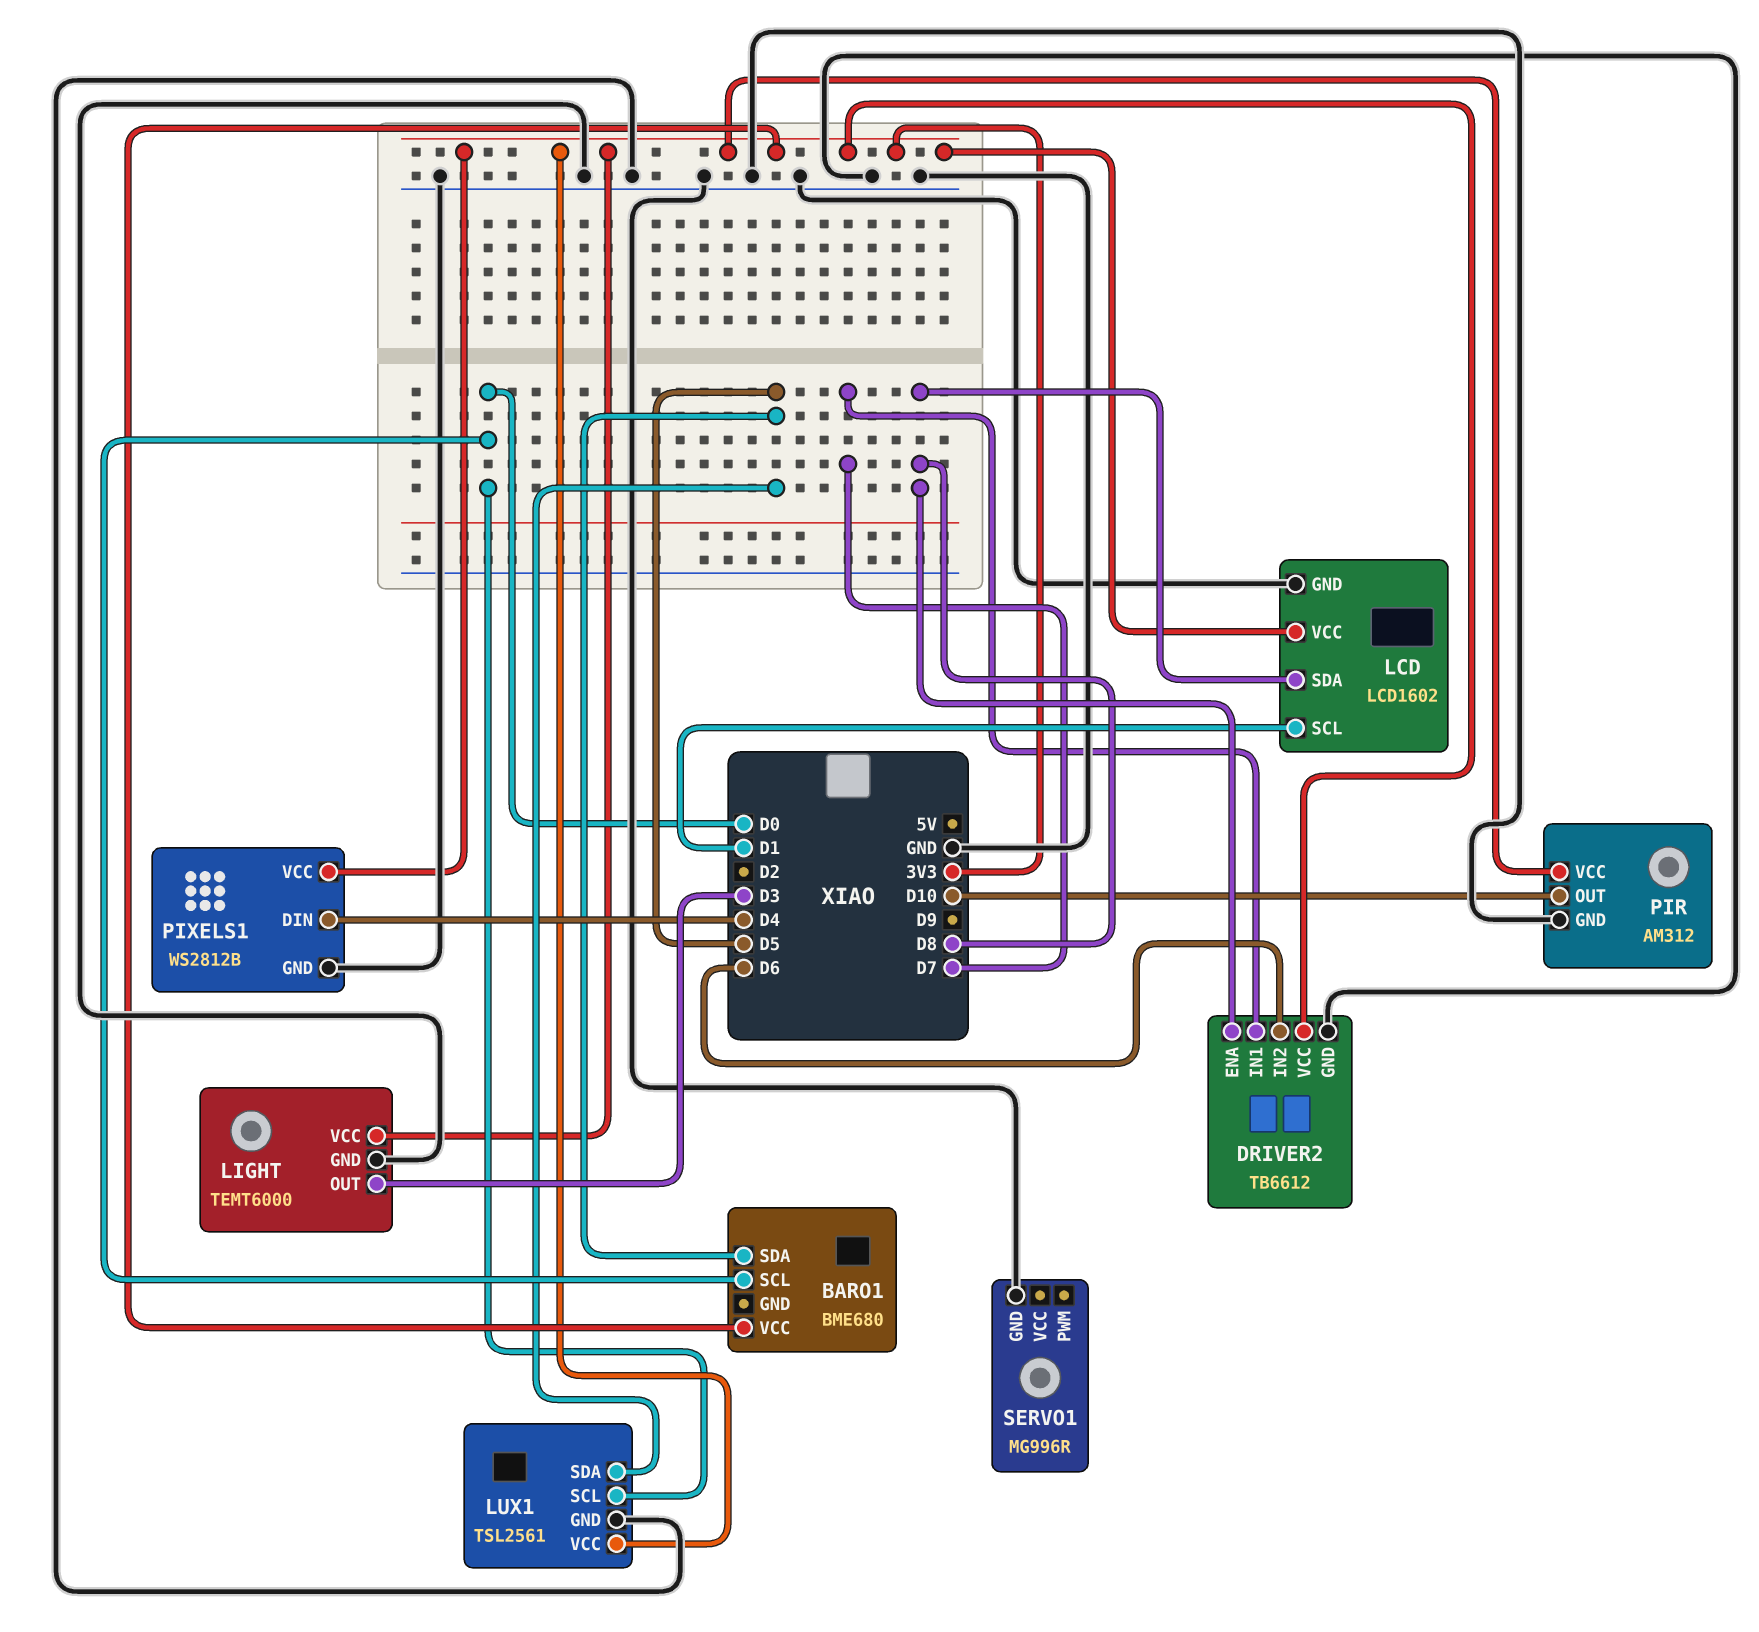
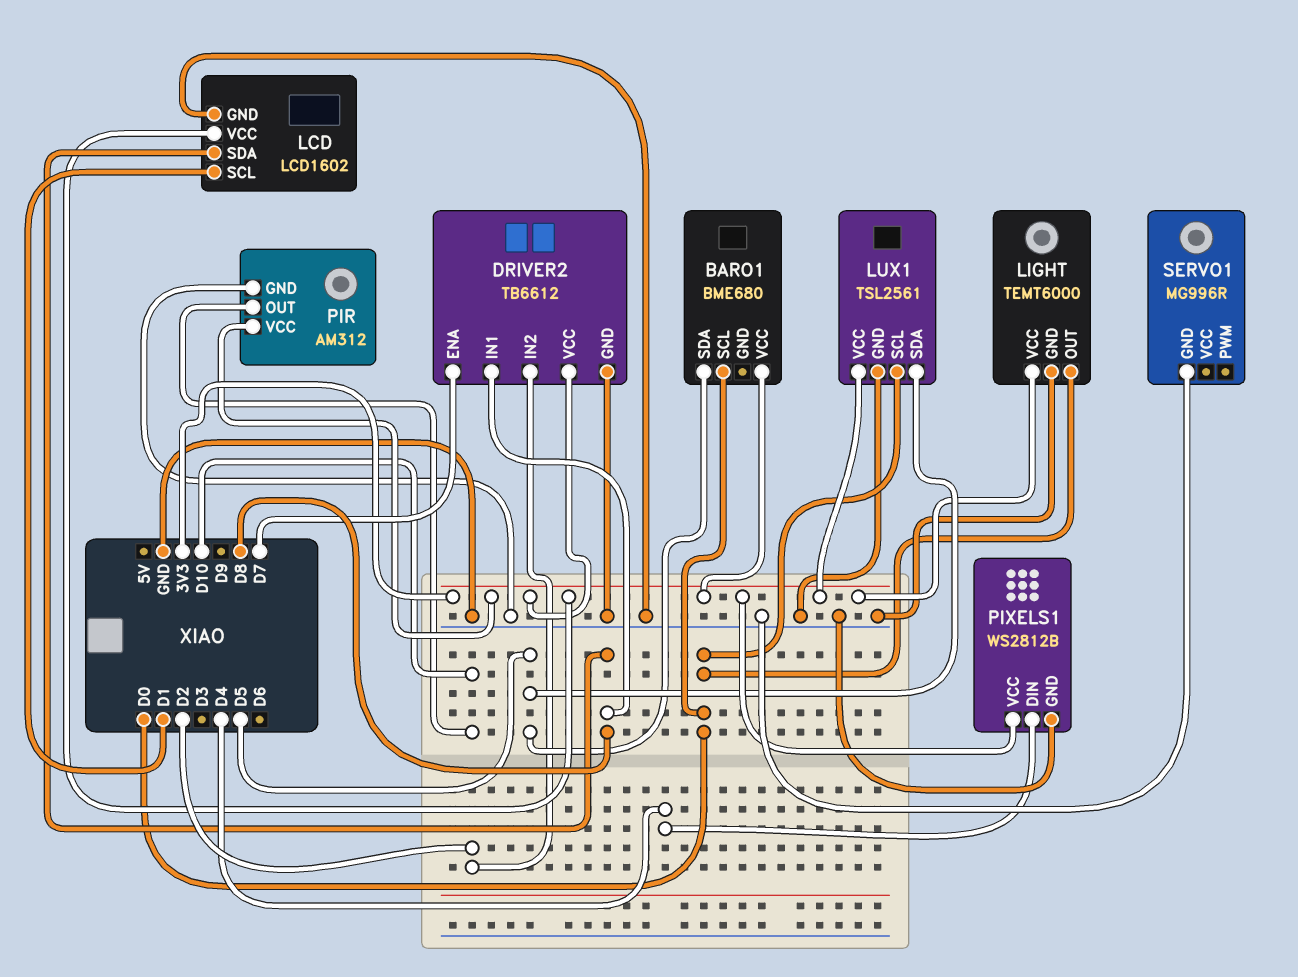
DRIVER2 pin ENA: D8 -> D7
DRIVER2 pin IN1: D7 -> D8
DRIVER2 pin IN2: D6 -> D2
LIGHT pin OUT: D3 -> D0

